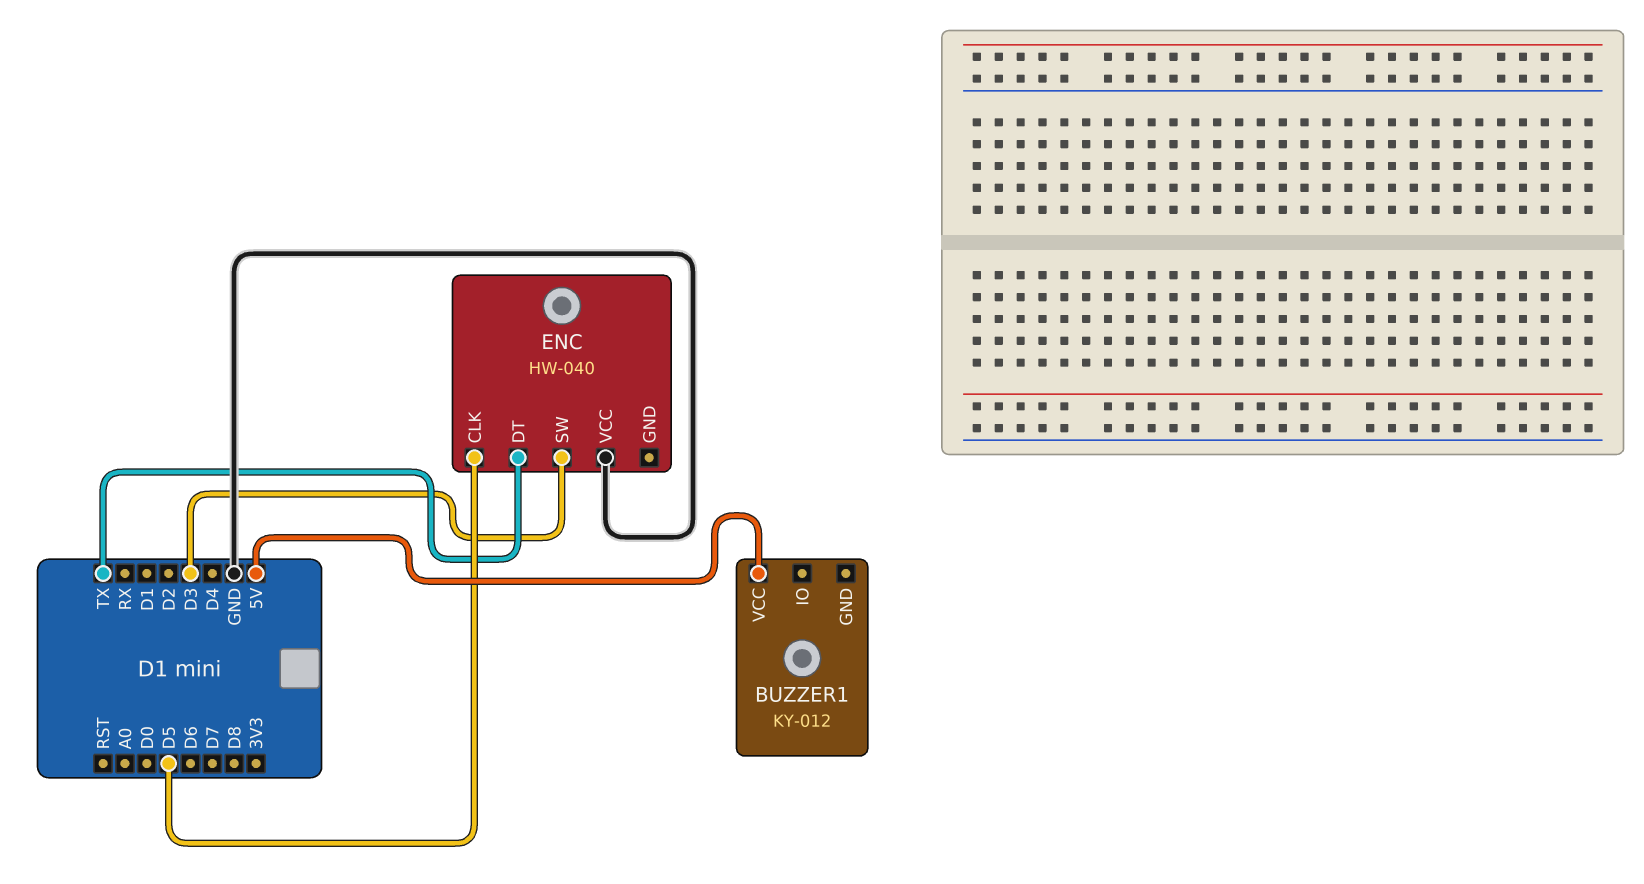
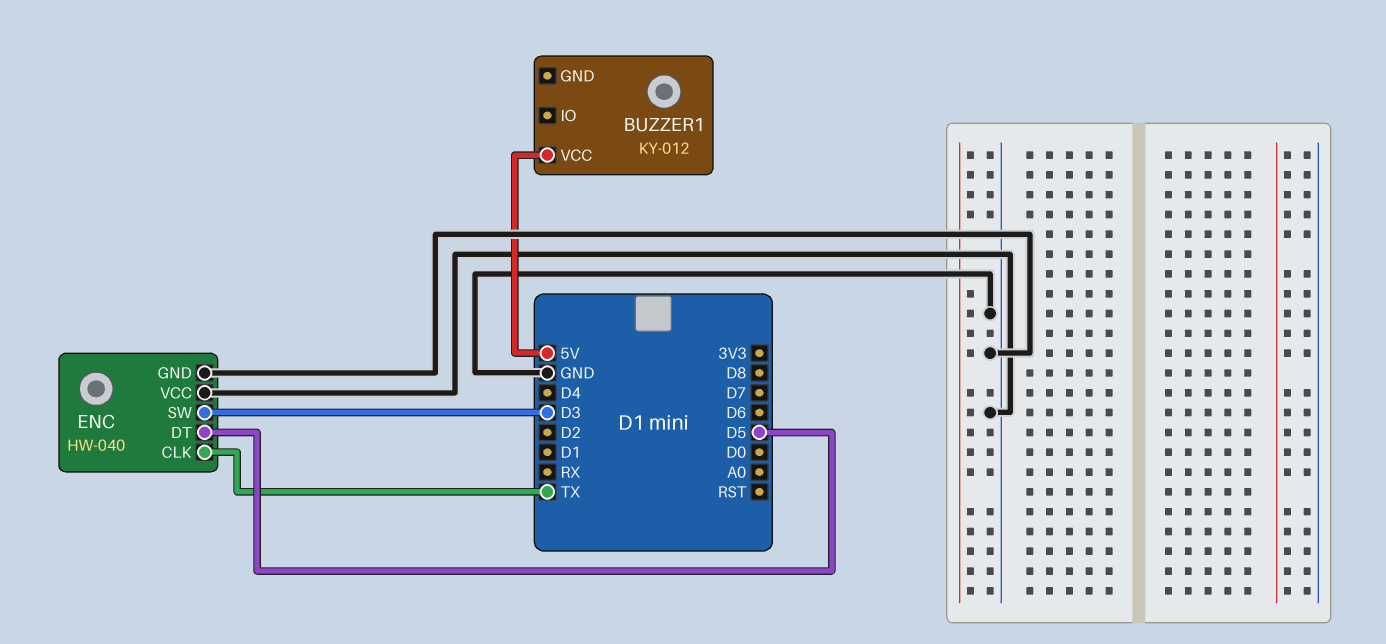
ENC pin CLK: D5 -> TX
ENC pin DT: TX -> D5
ENC pin GND: none -> GND

